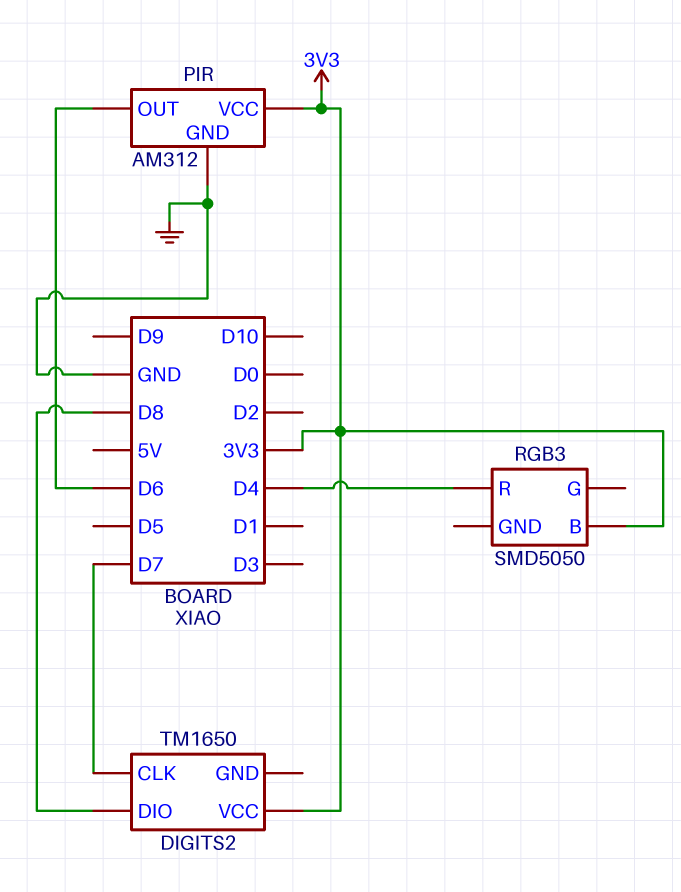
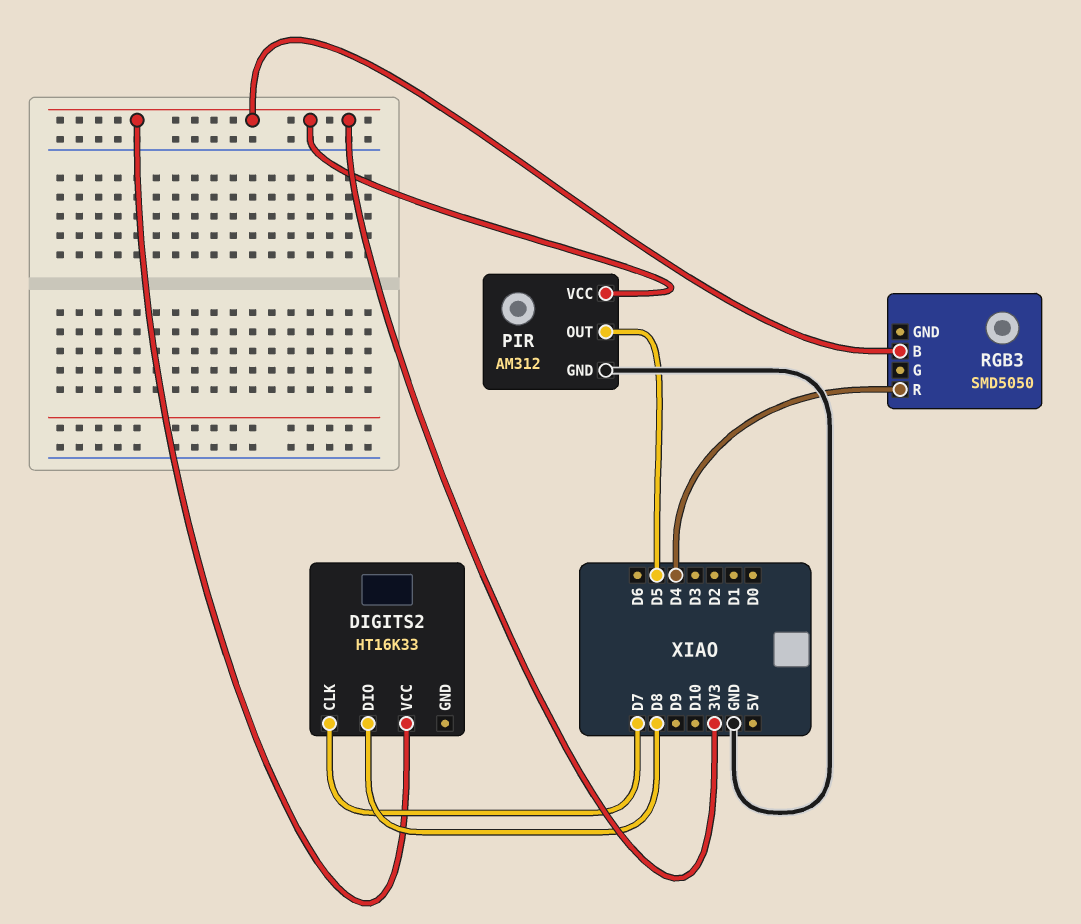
DIGITS2: TM1650 -> HT16K33
PIR pin OUT: D6 -> D5

